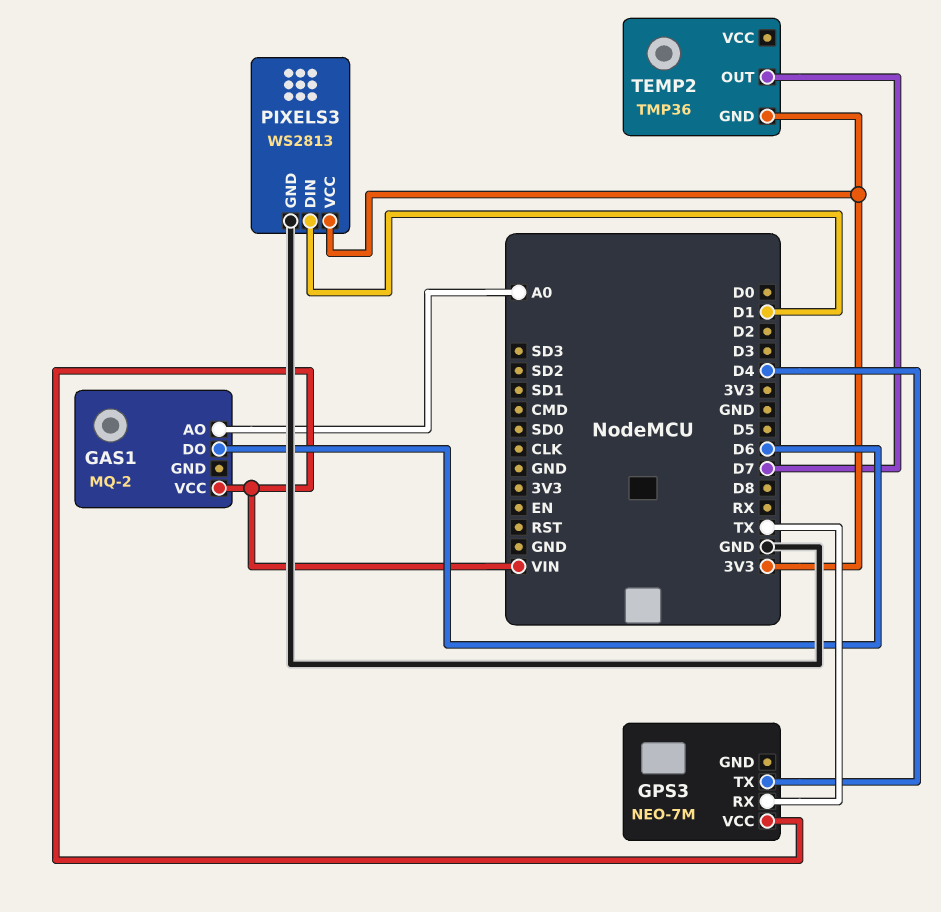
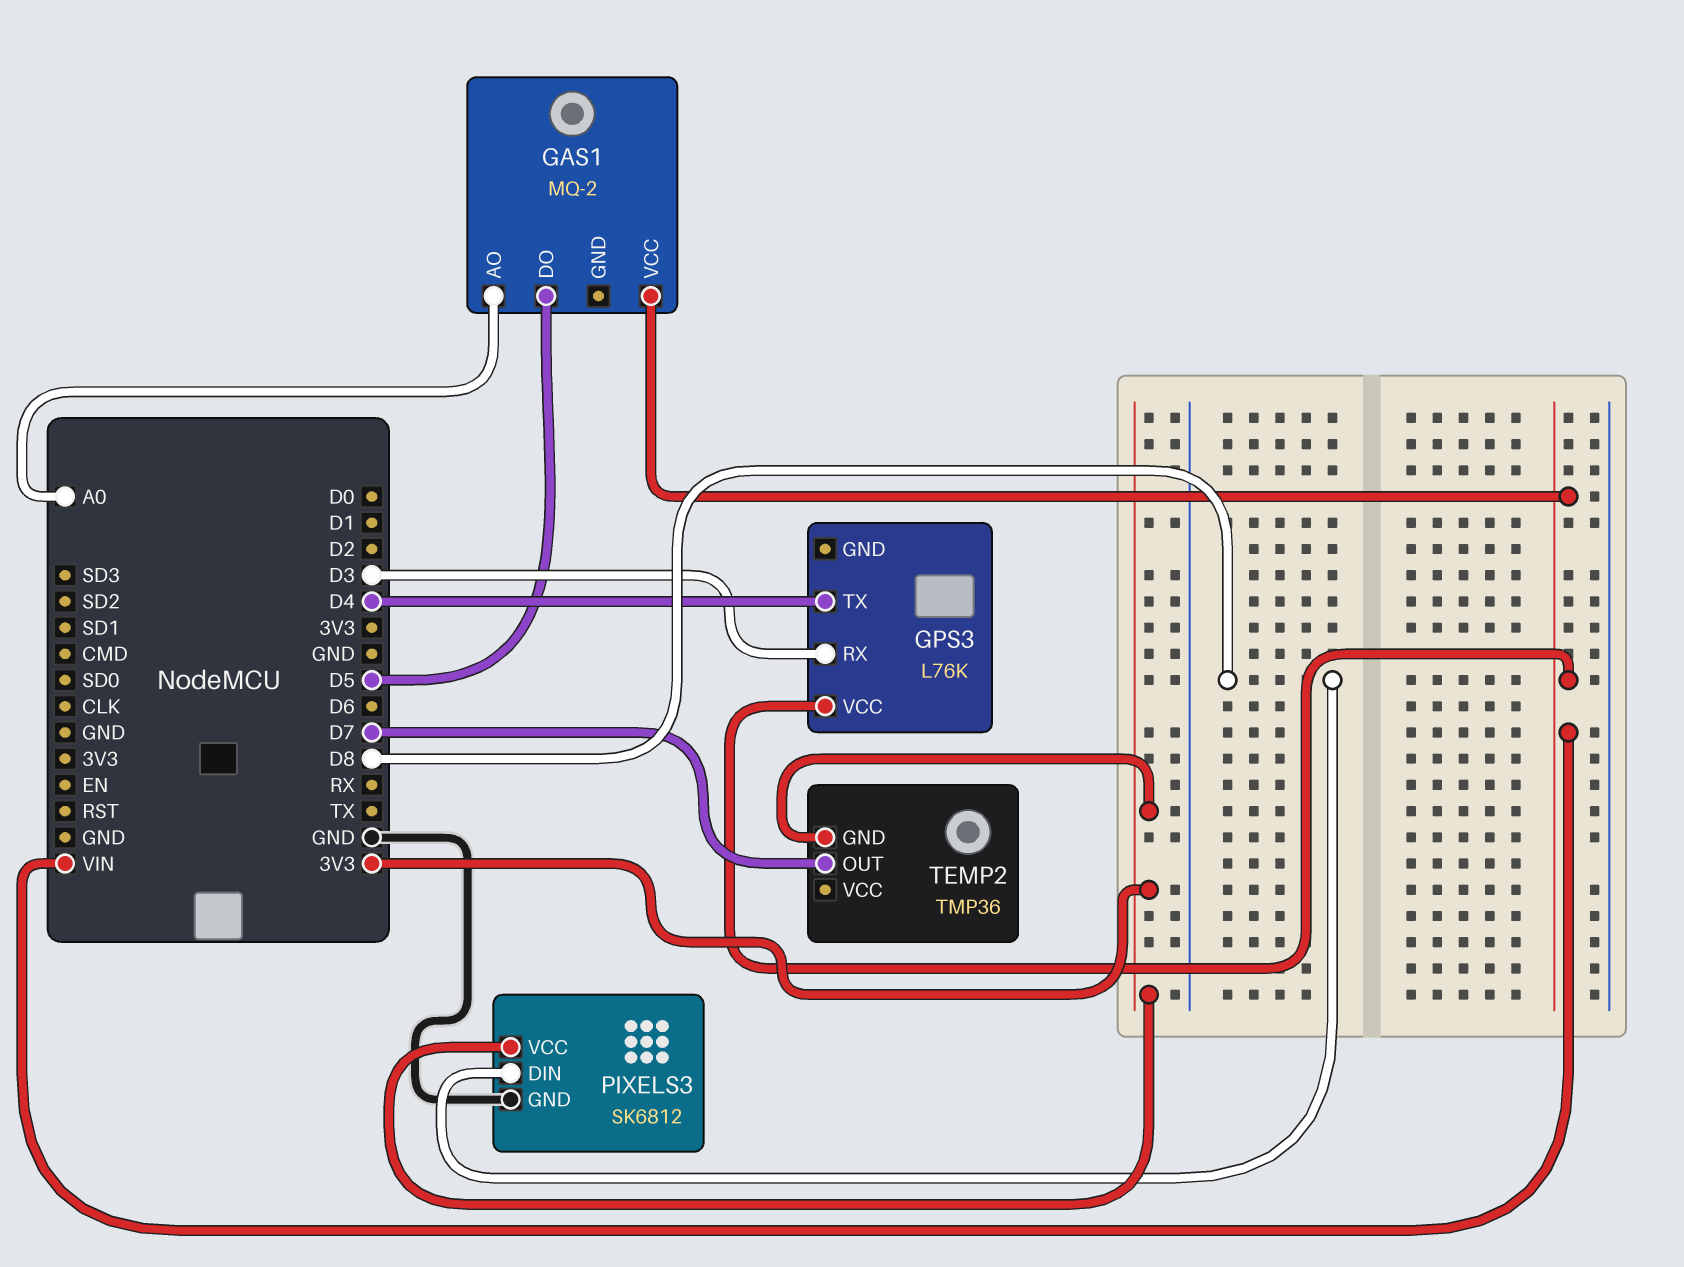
GAS1 pin DO: D6 -> D5
GPS3: NEO-7M -> L76K
GPS3 pin RX: TX -> D3
PIXELS3: WS2813 -> SK6812
PIXELS3 pin DIN: D1 -> D8

